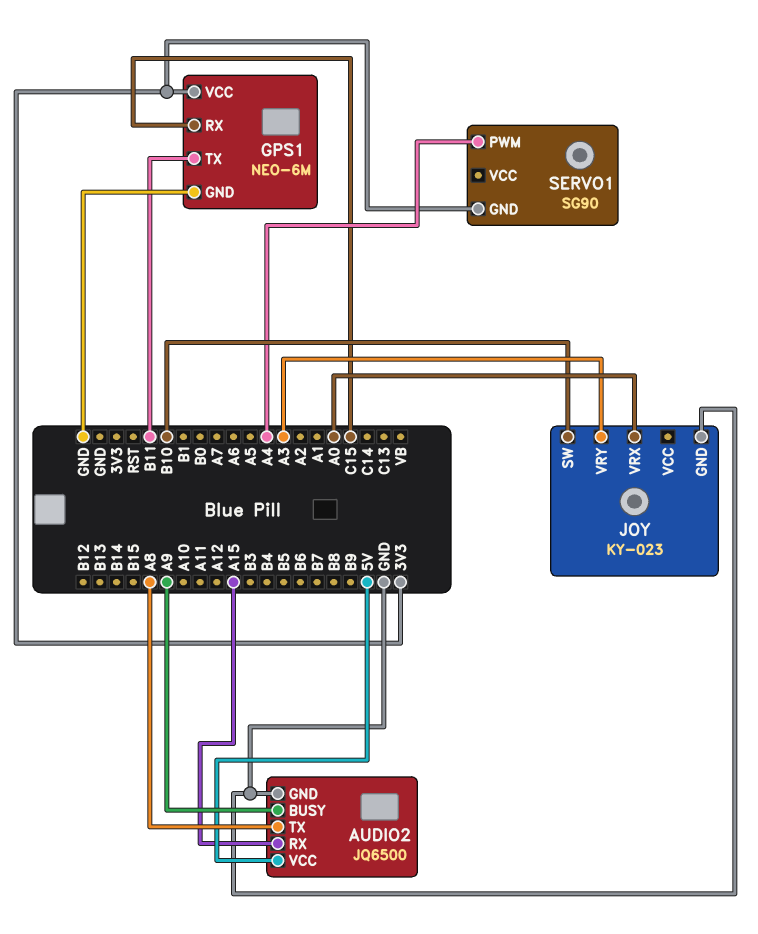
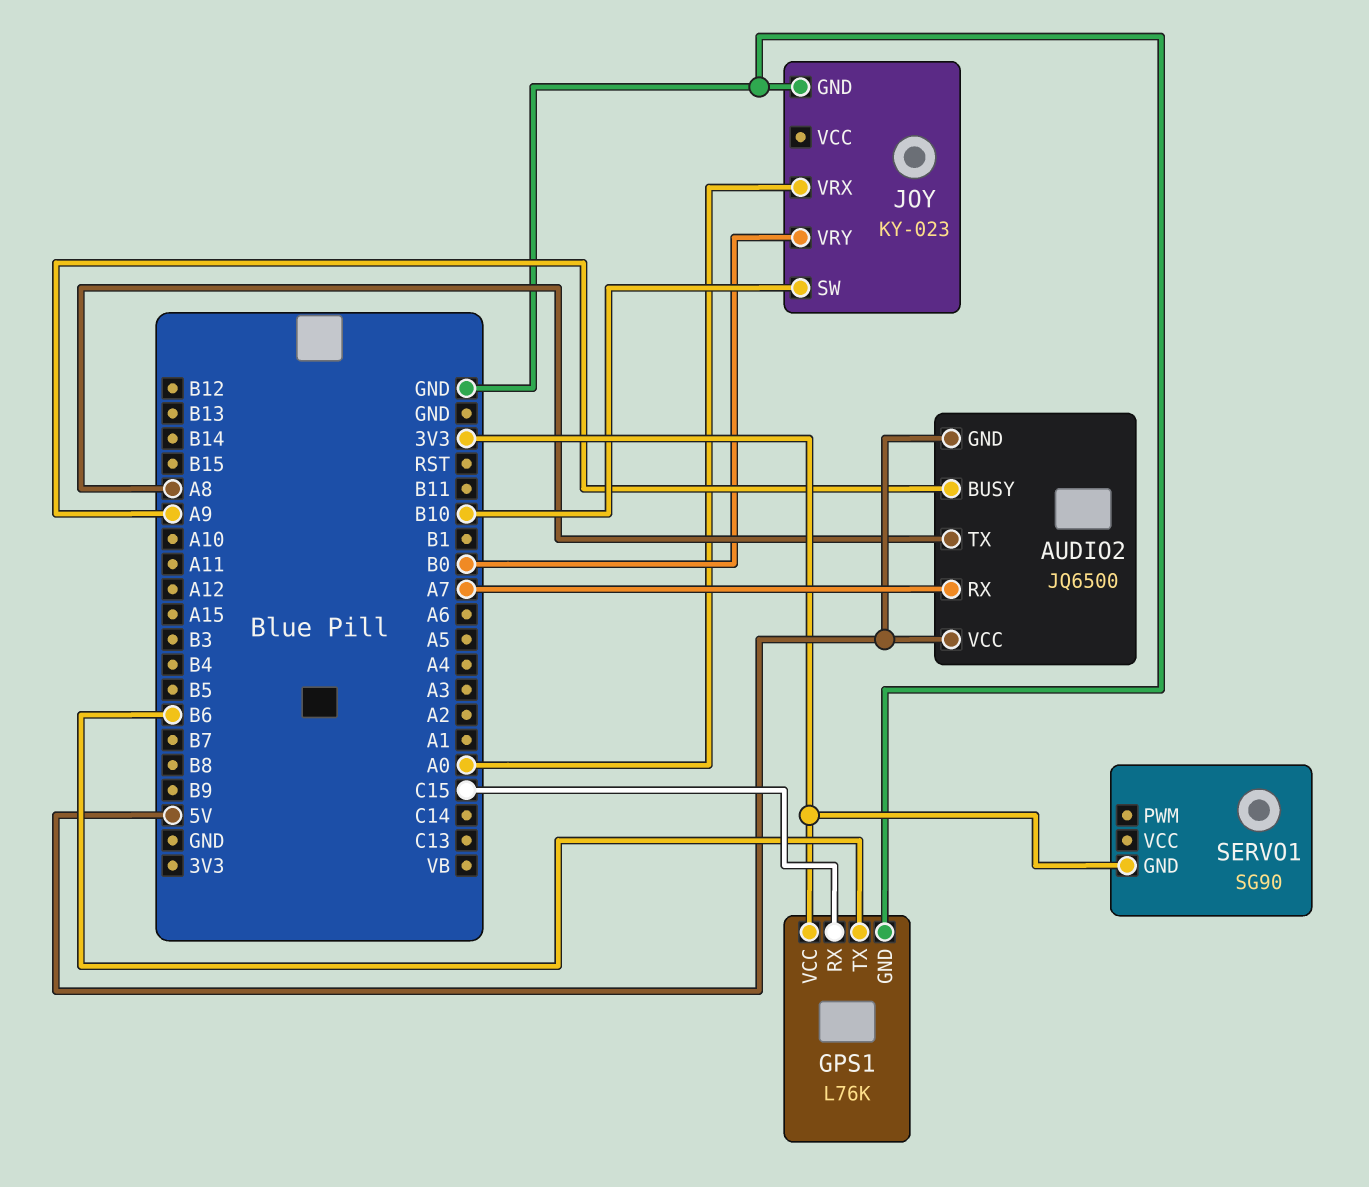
AUDIO2 pin GND: GND -> 5V
AUDIO2 pin RX: A15 -> A7
GPS1: NEO-6M -> L76K
GPS1 pin TX: B11 -> B6
JOY pin VRY: A3 -> B0
SERVO1 pin PWM: A4 -> none

